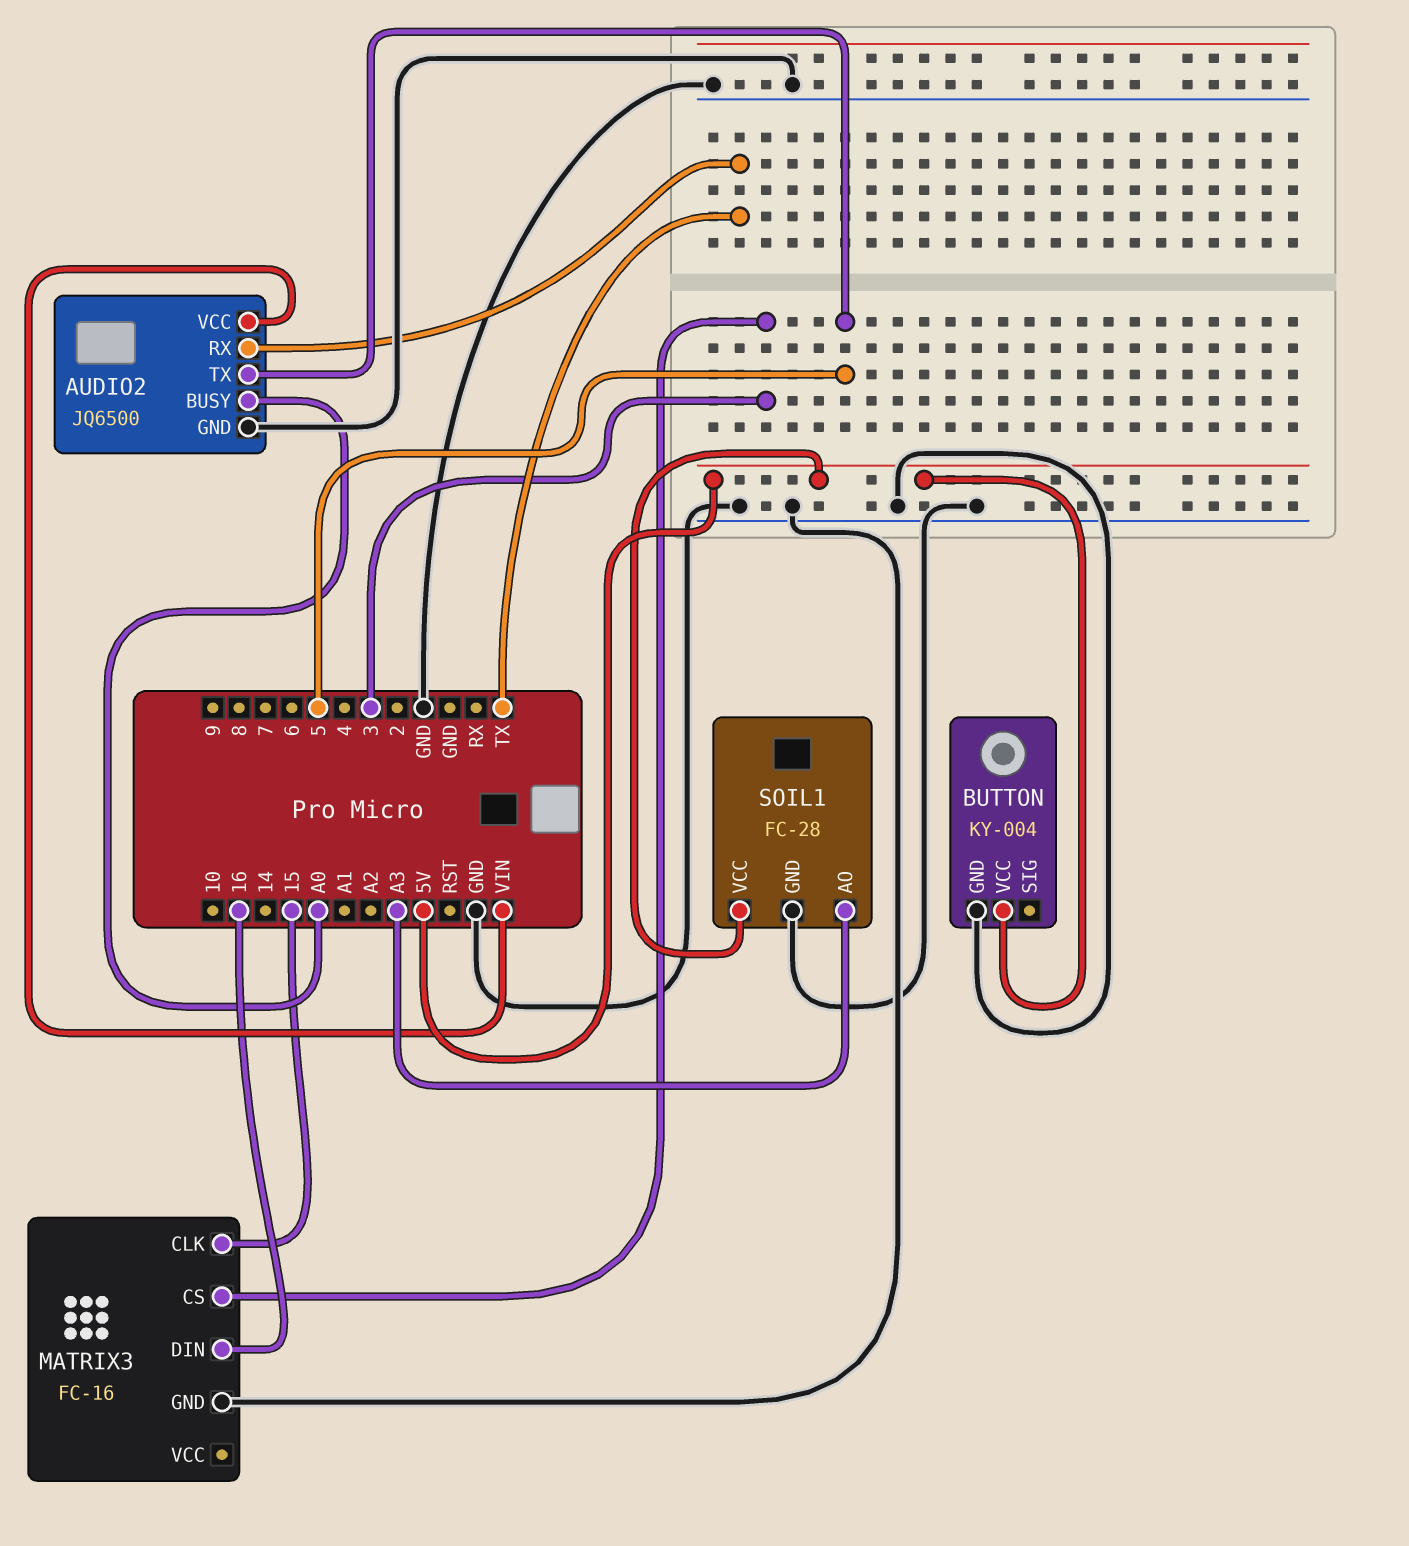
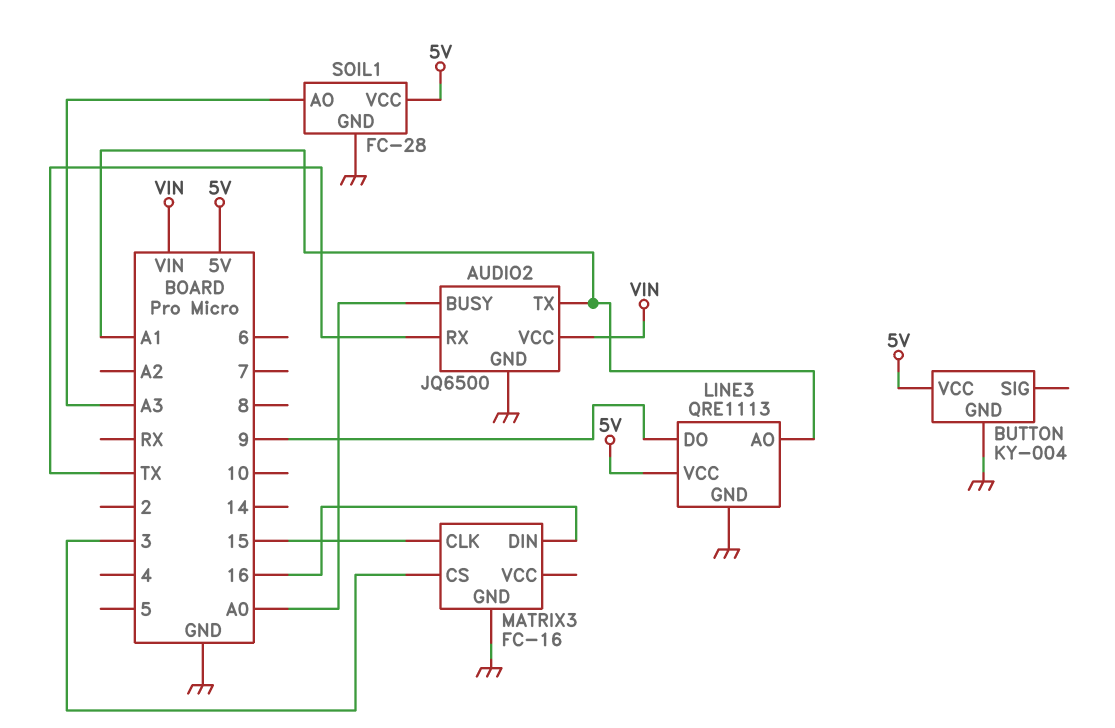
AUDIO2 pin TX: 5 -> A1
LINE3: none -> QRE1113
LINE3 pin AO: none -> A1
LINE3 pin DO: none -> 9
LINE3 pin GND: none -> GND
LINE3 pin VCC: none -> 5V

